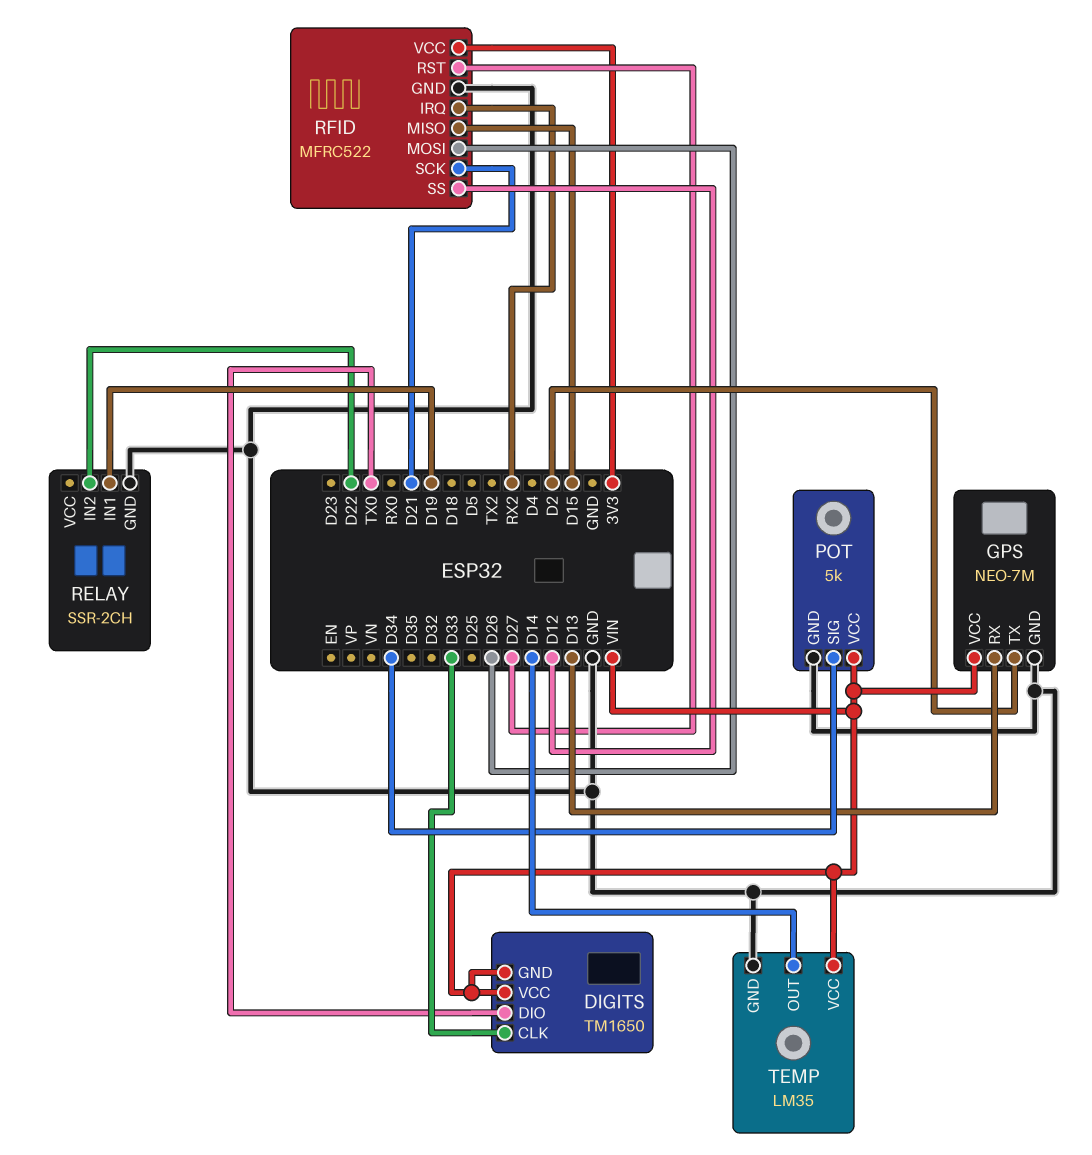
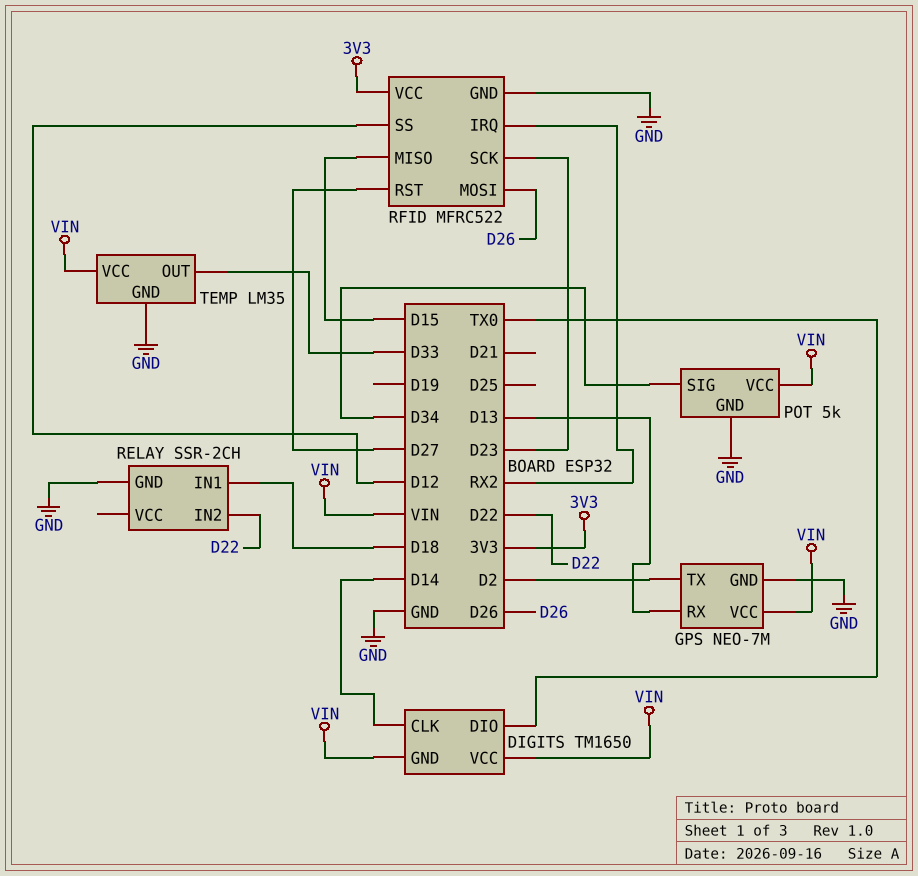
DIGITS pin CLK: D33 -> D14
RELAY pin IN1: D19 -> D18
RFID pin SCK: D21 -> D23
TEMP pin OUT: D14 -> D33

